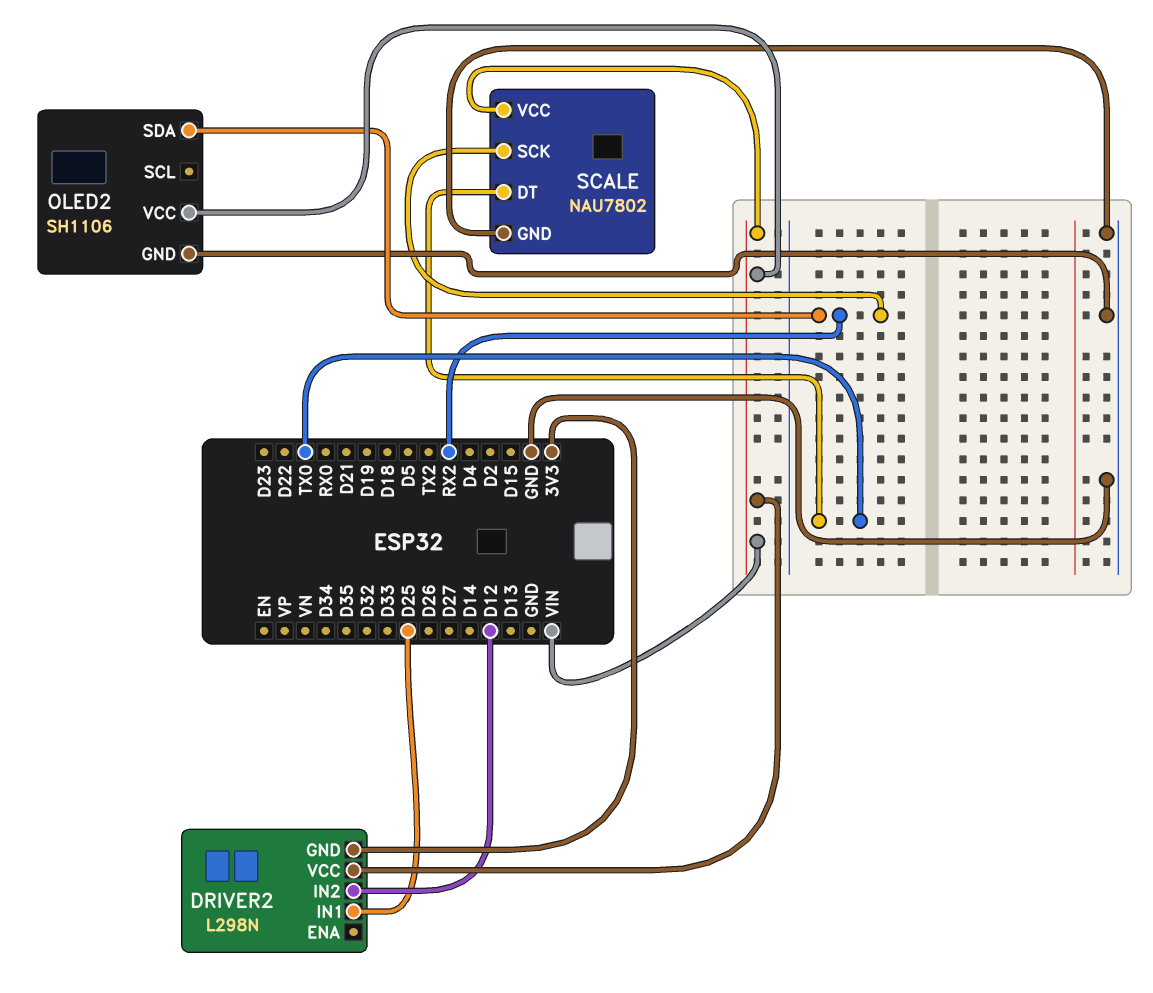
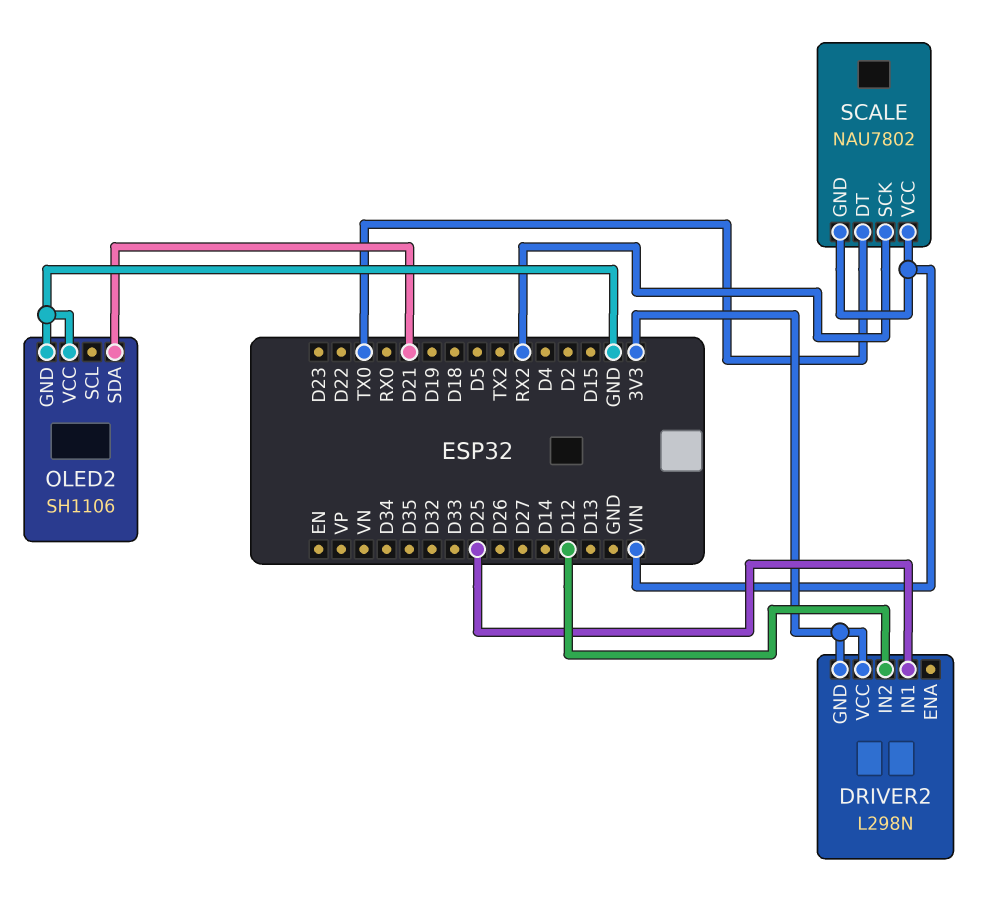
DRIVER2 pin VCC: VIN -> 3V3
OLED2 pin SDA: RX2 -> D21
OLED2 pin VCC: VIN -> GND
SCALE pin GND: GND -> VIN

